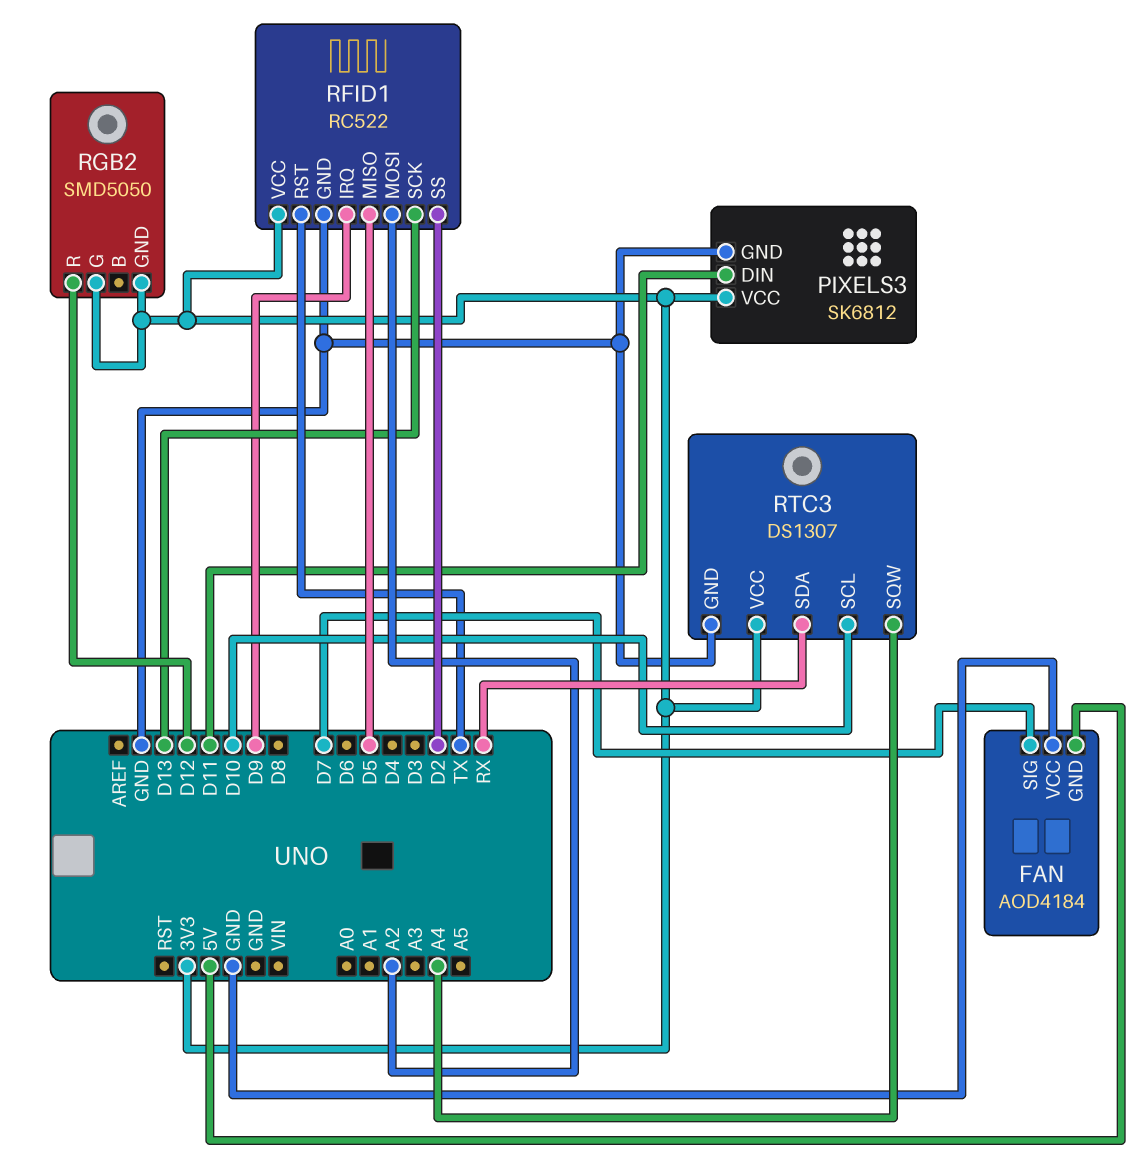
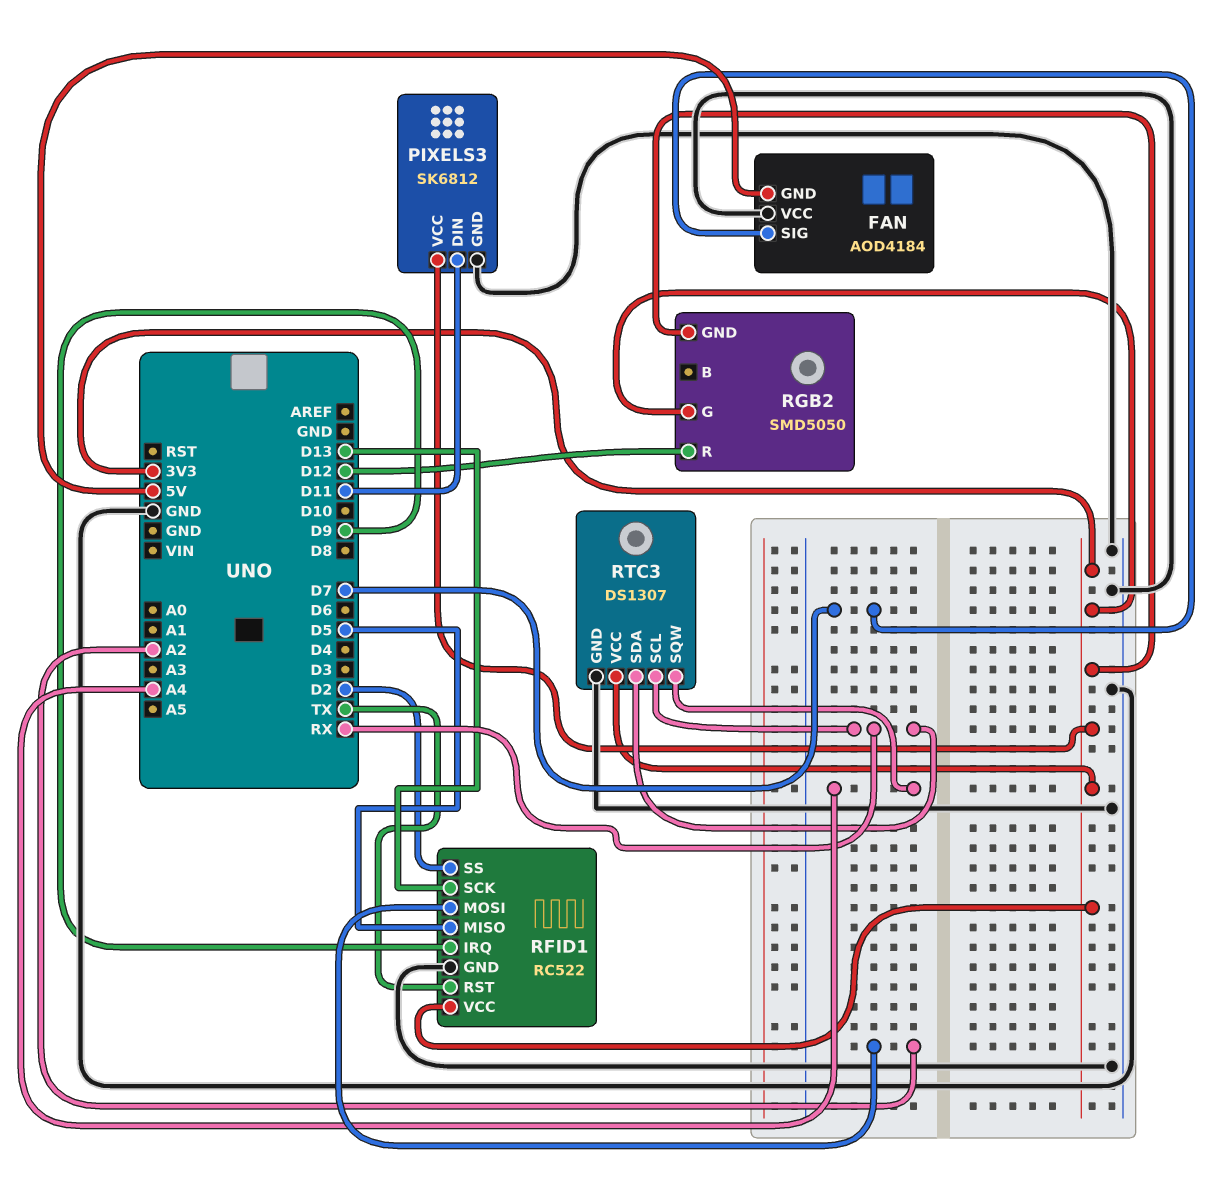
RTC3 pin SCL: D10 -> RX

